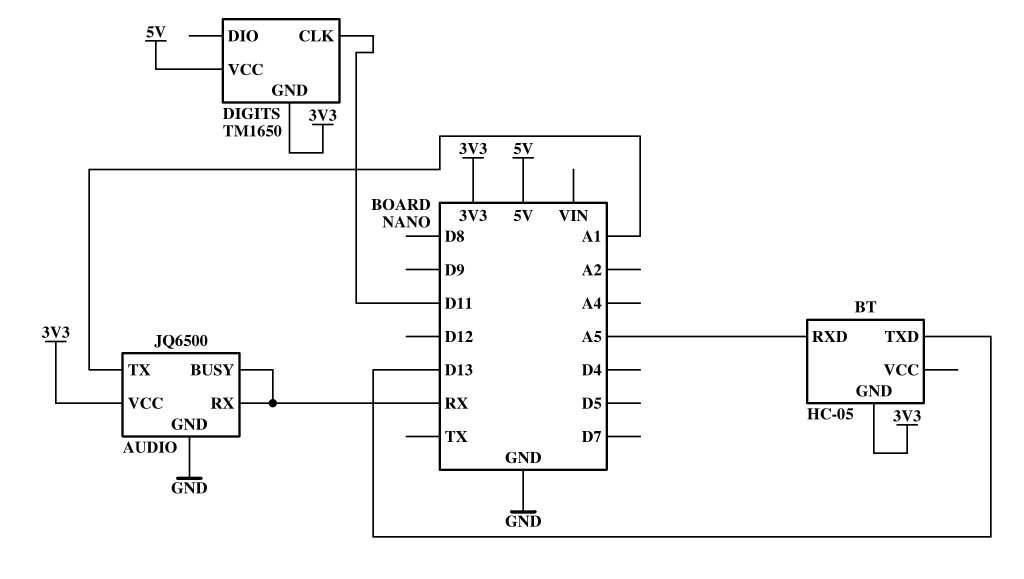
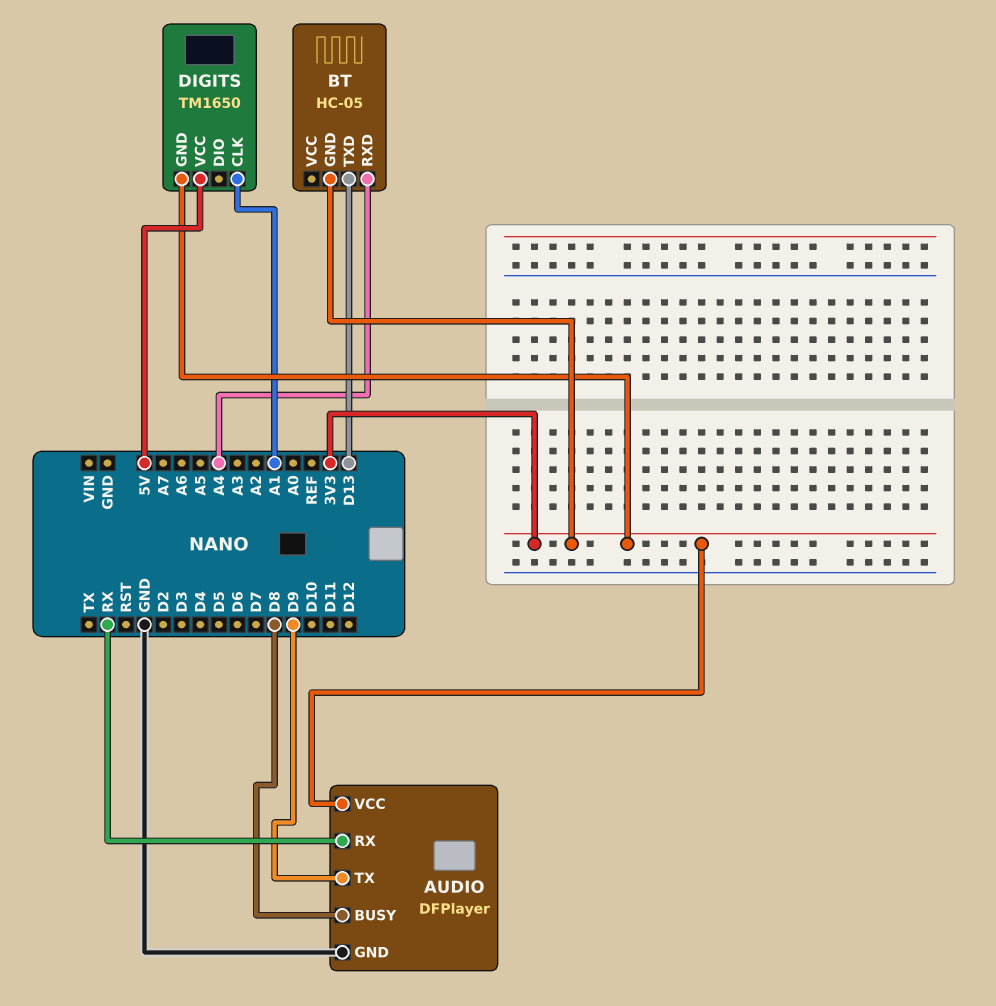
AUDIO: JQ6500 -> DFPlayer
AUDIO pin BUSY: RX -> D8
AUDIO pin TX: A1 -> D9
BT pin RXD: A5 -> A4
DIGITS pin CLK: D11 -> A1

